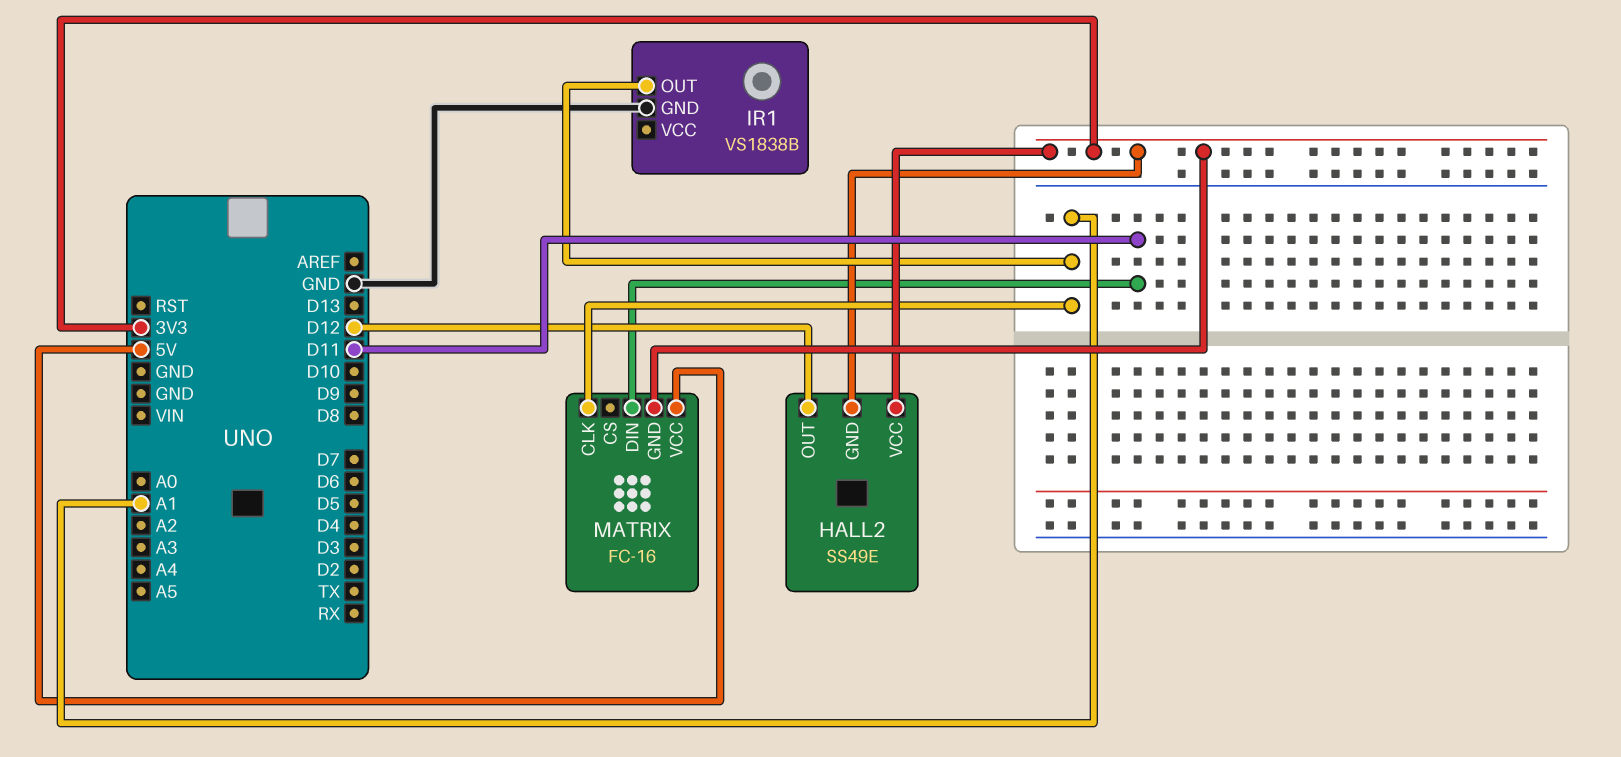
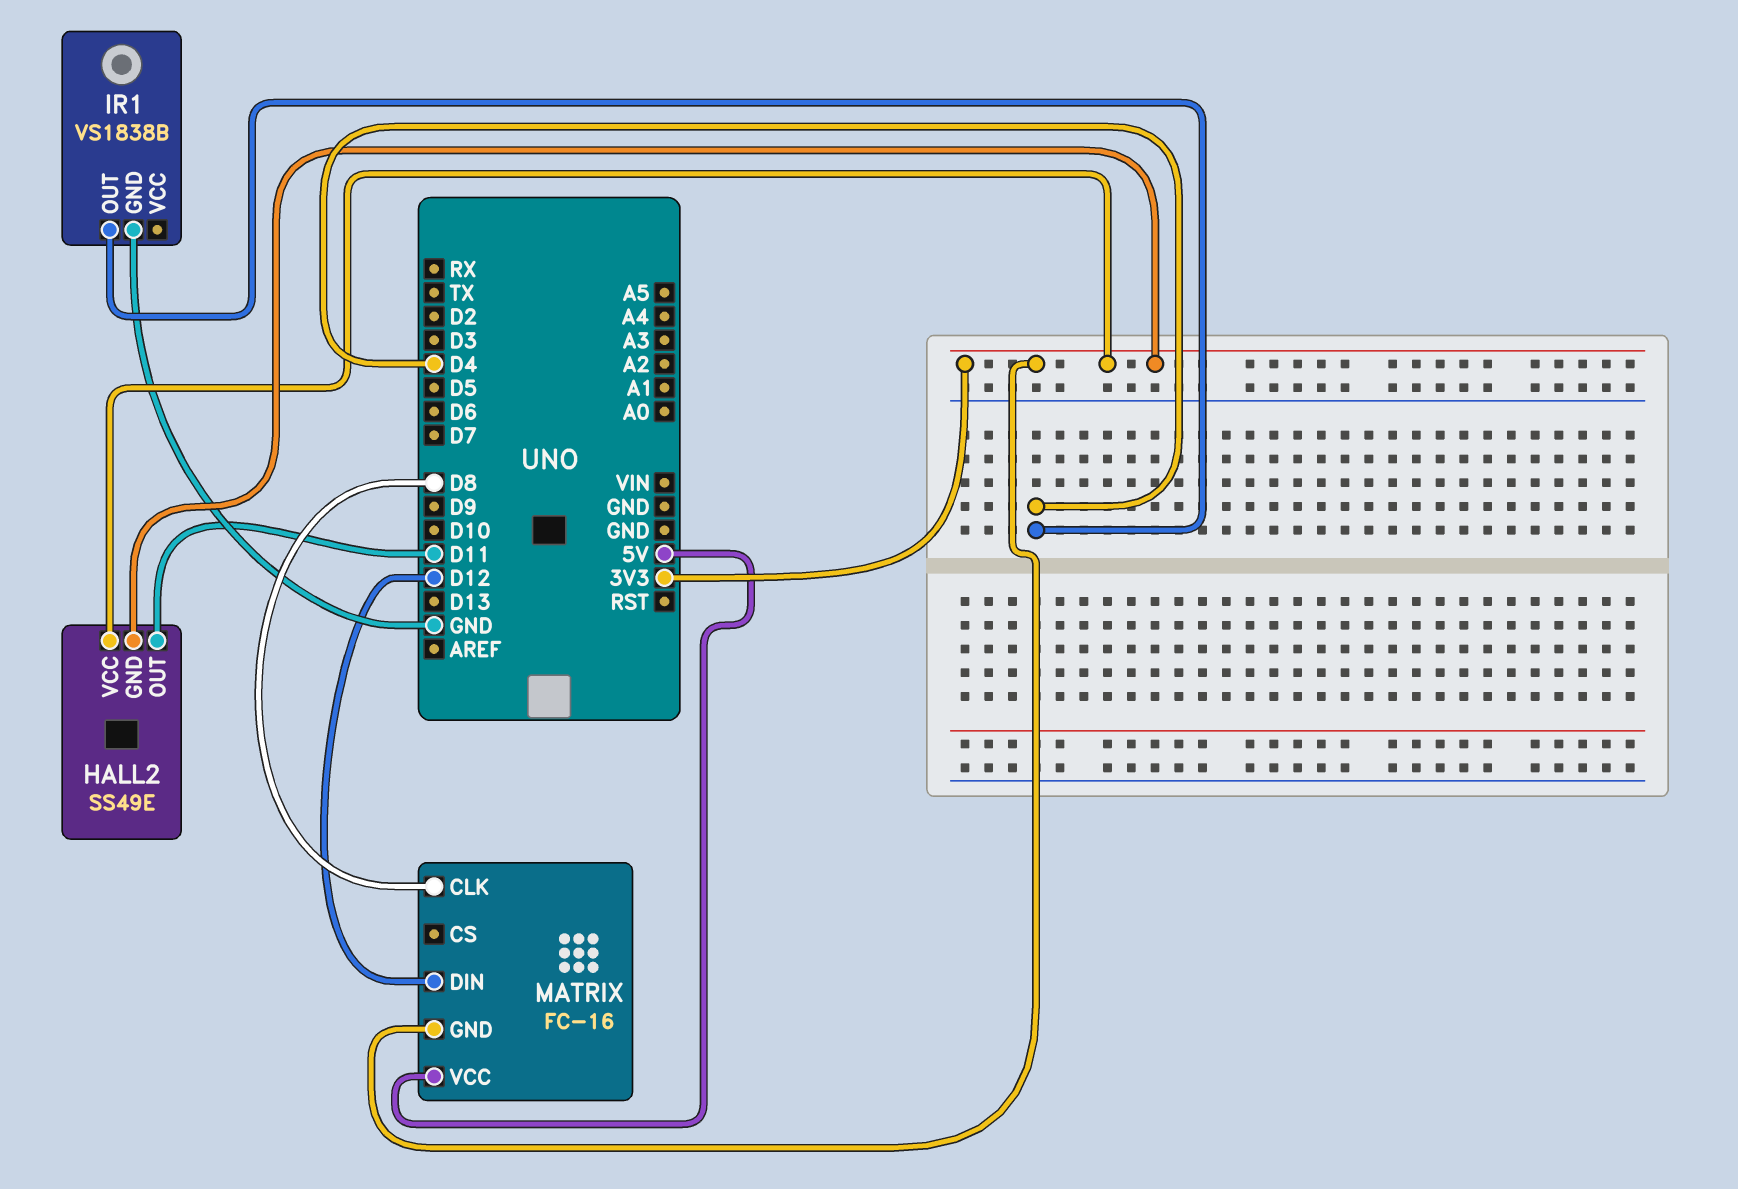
HALL2 pin OUT: D12 -> D11
IR1 pin OUT: A1 -> D4
MATRIX pin CLK: A1 -> D8
MATRIX pin DIN: D11 -> D12

